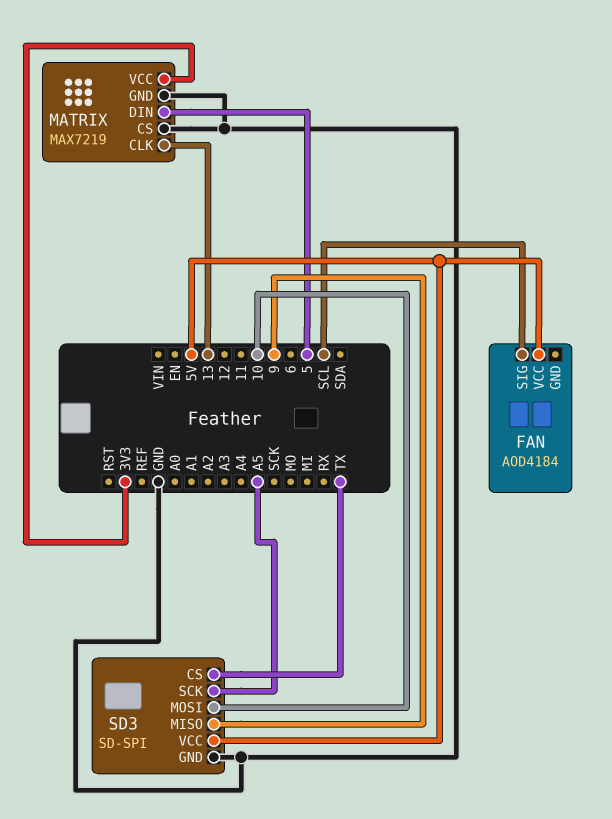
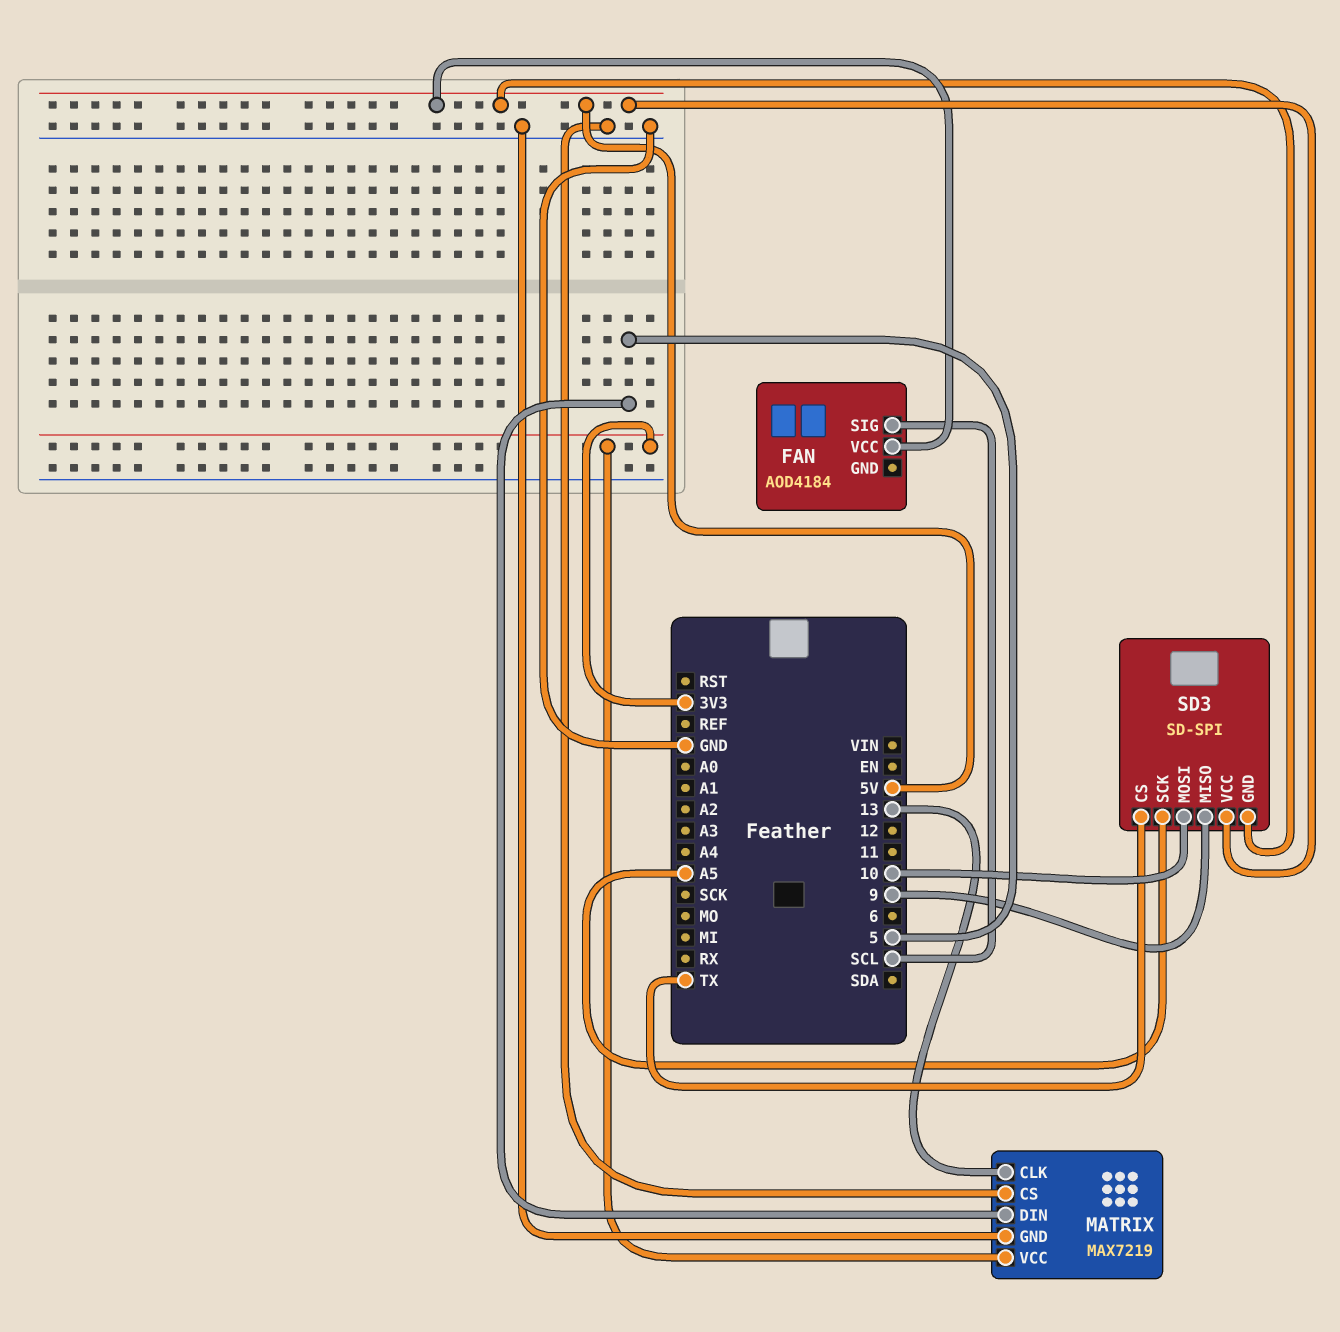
SD3 pin GND: GND -> 5V

